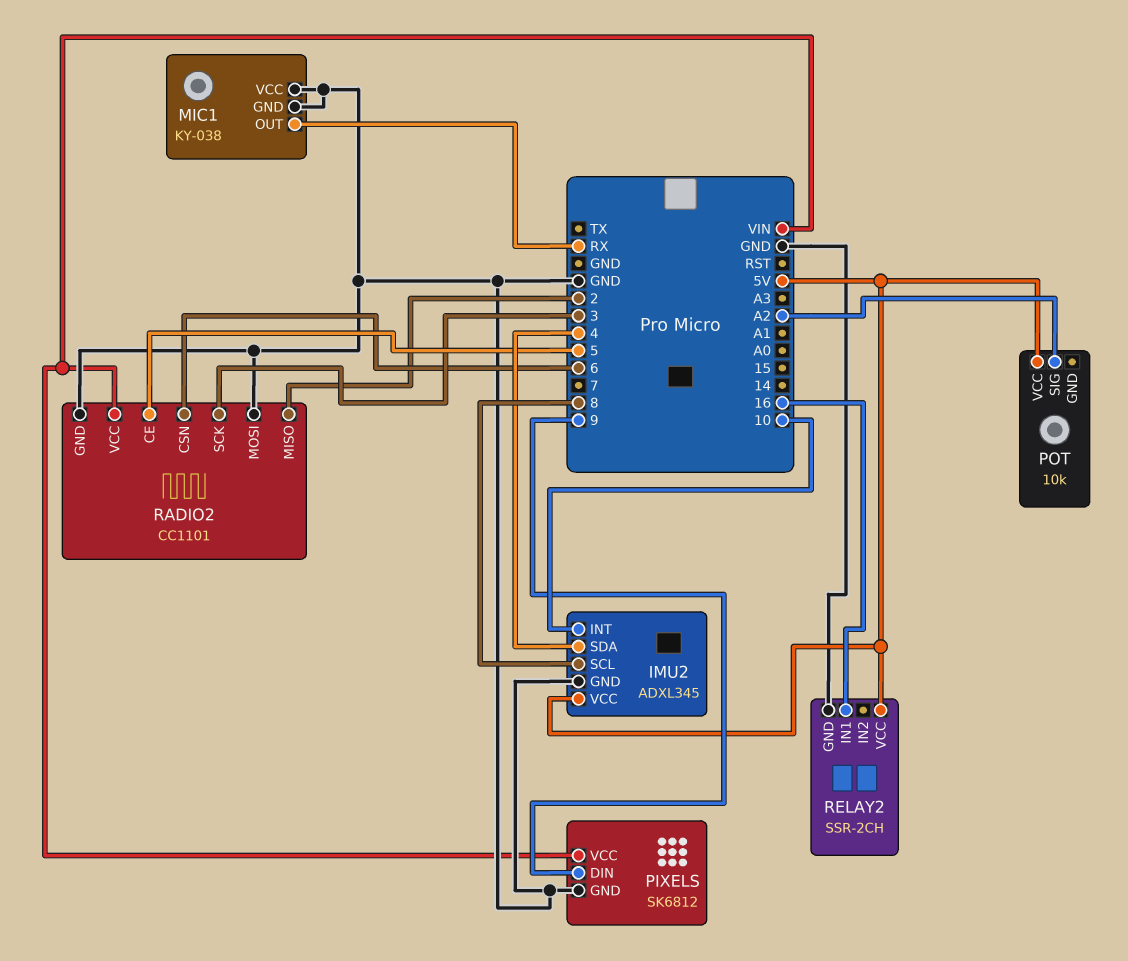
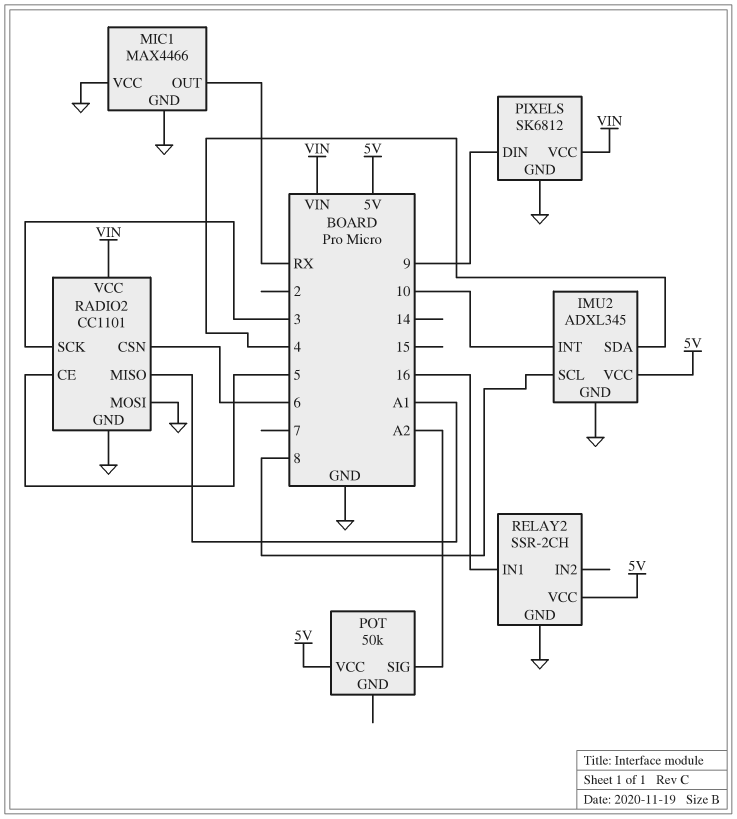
MIC1: KY-038 -> MAX4466
POT: 10k -> 50k
RADIO2 pin MISO: 2 -> A1

